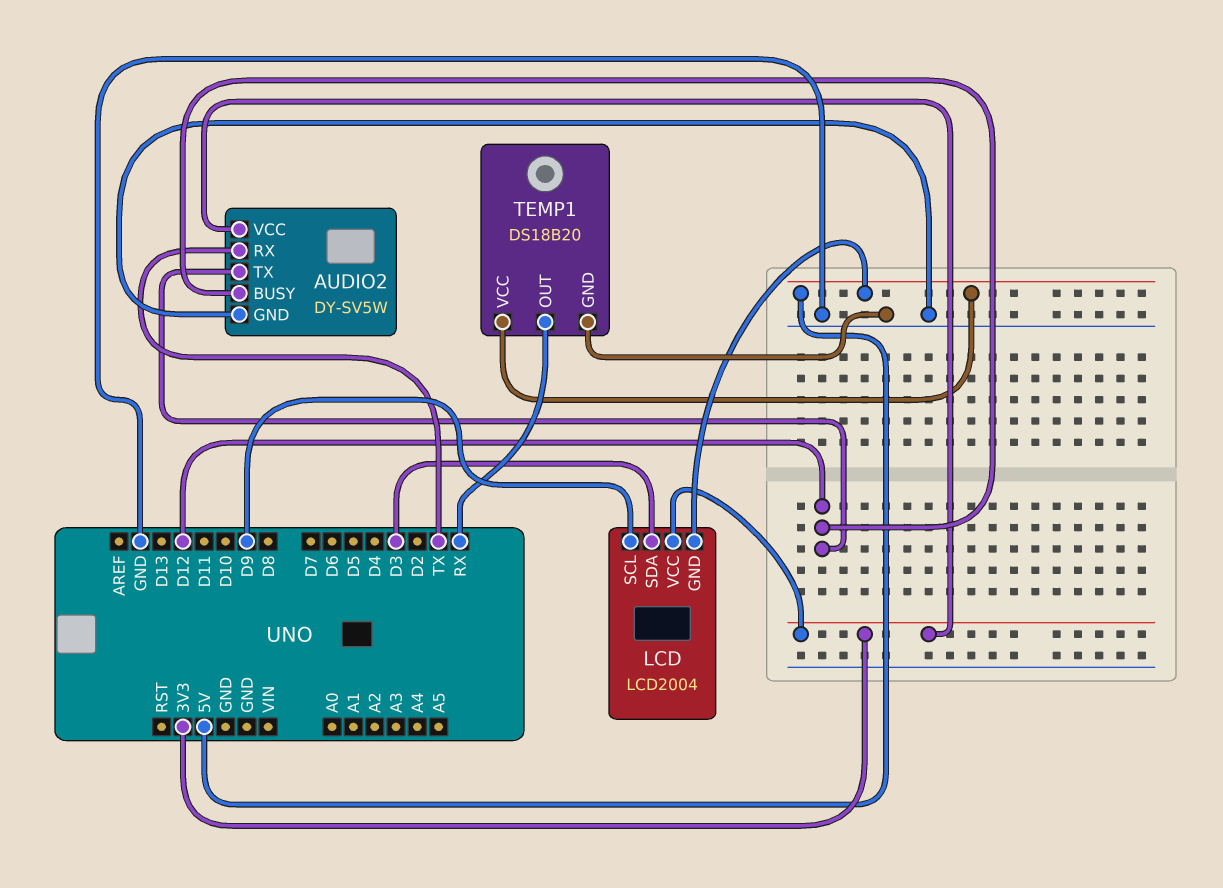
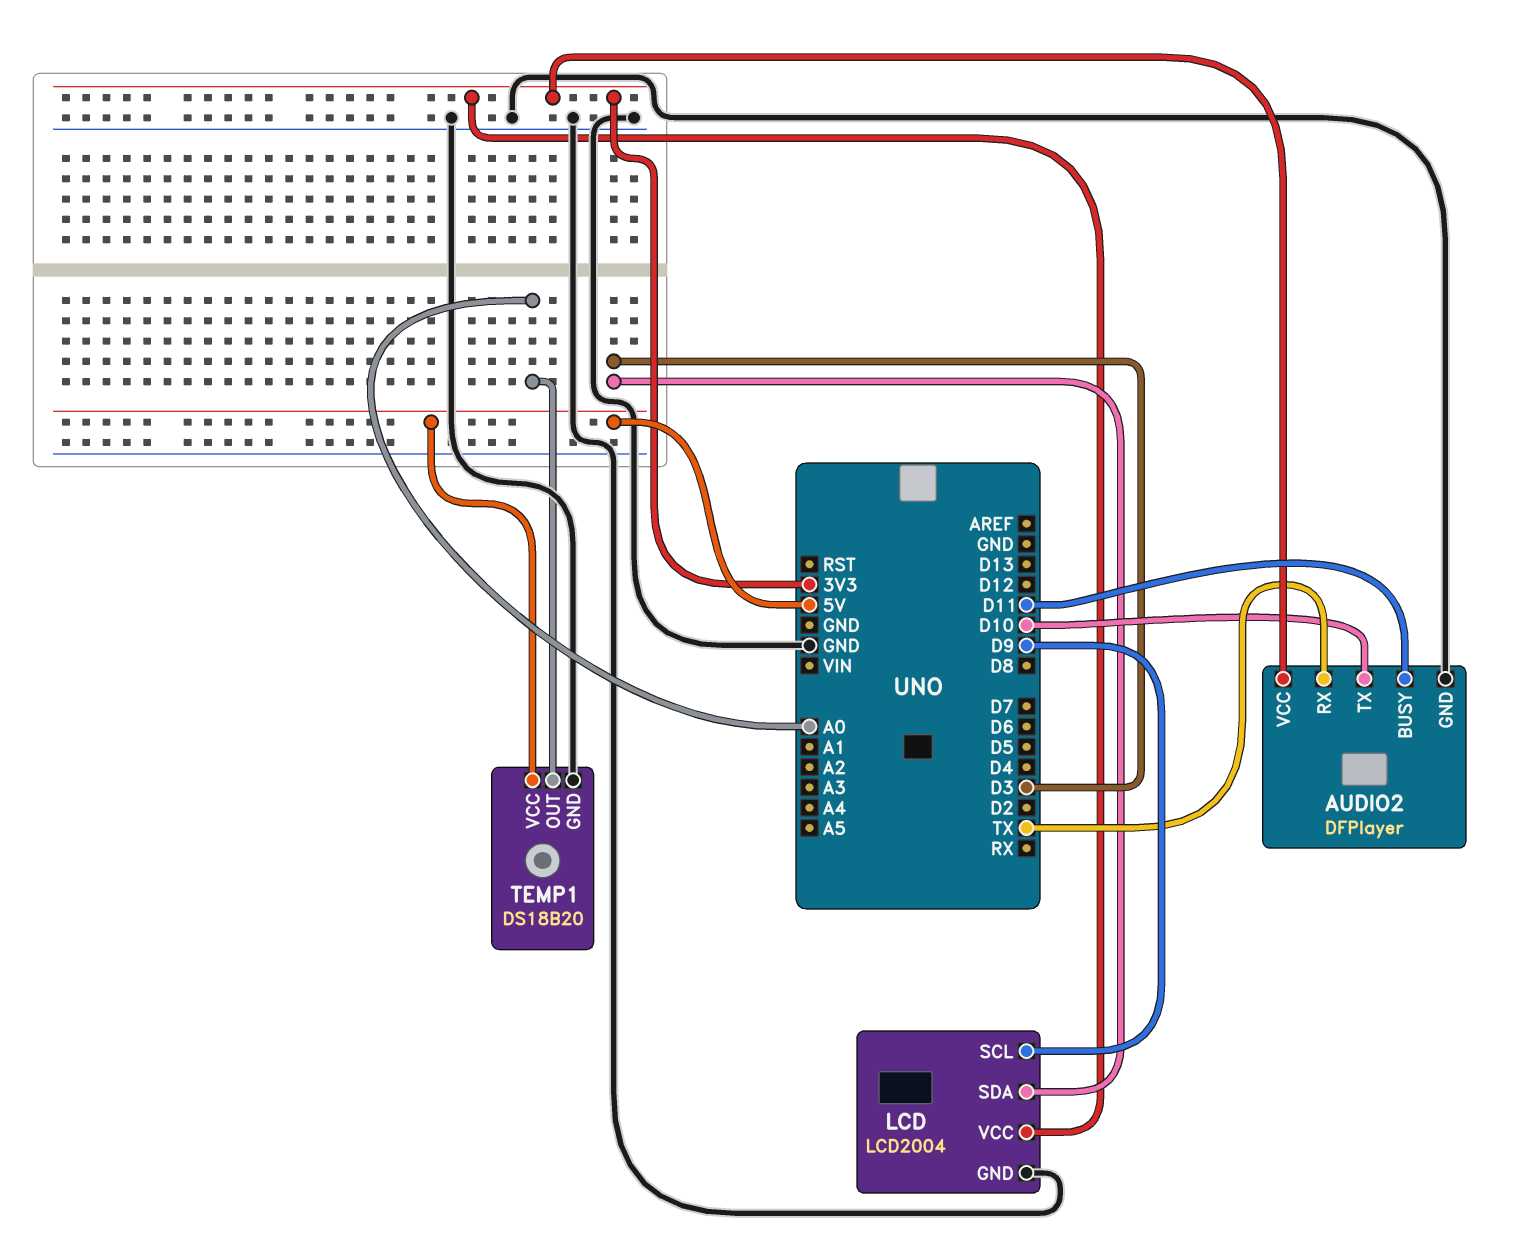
AUDIO2: DY-SV5W -> DFPlayer
AUDIO2 pin BUSY: D12 -> D11
AUDIO2 pin TX: D12 -> D10
LCD pin GND: 5V -> GND
TEMP1 pin OUT: RX -> A0

